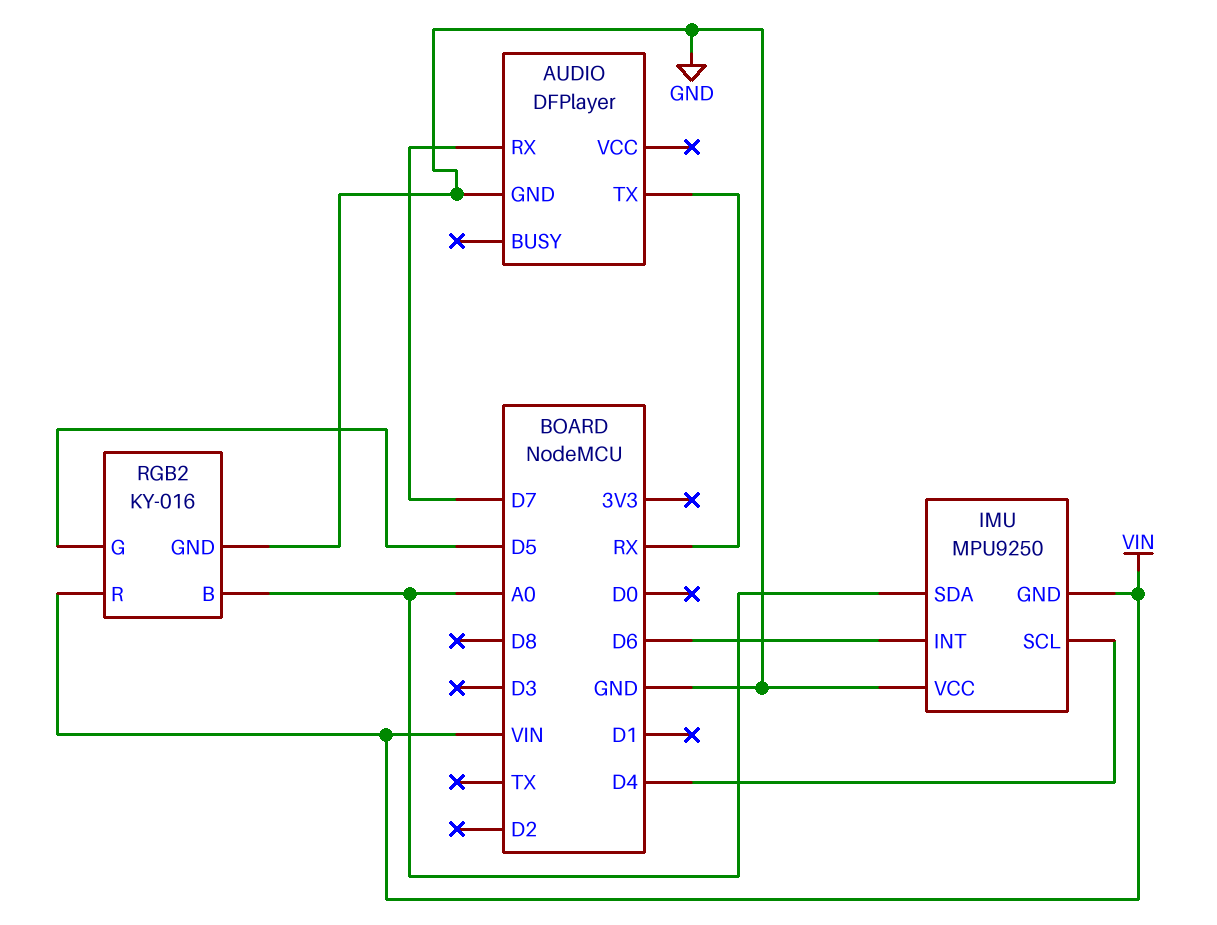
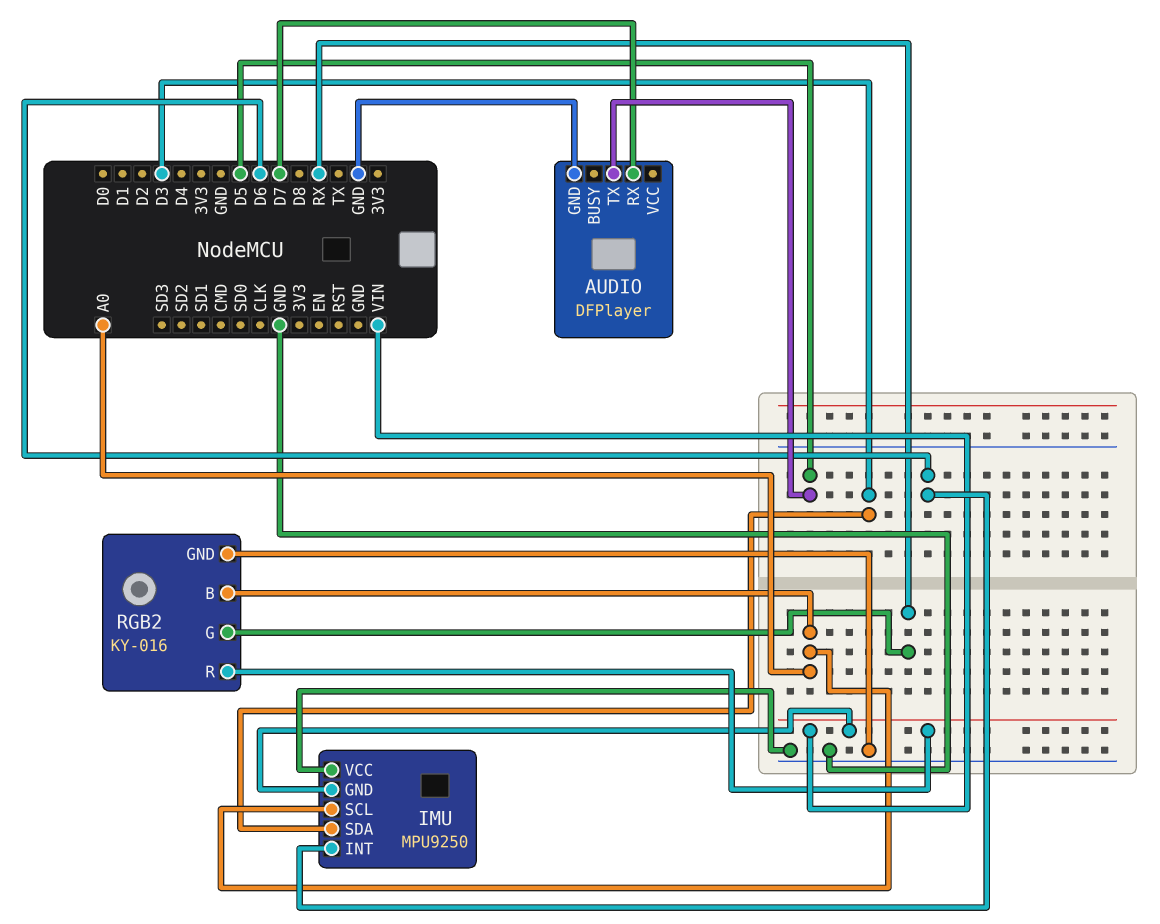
AUDIO pin TX: RX -> D5
IMU pin SCL: D4 -> A0
IMU pin SDA: A0 -> D3
RGB2 pin G: D5 -> RX

